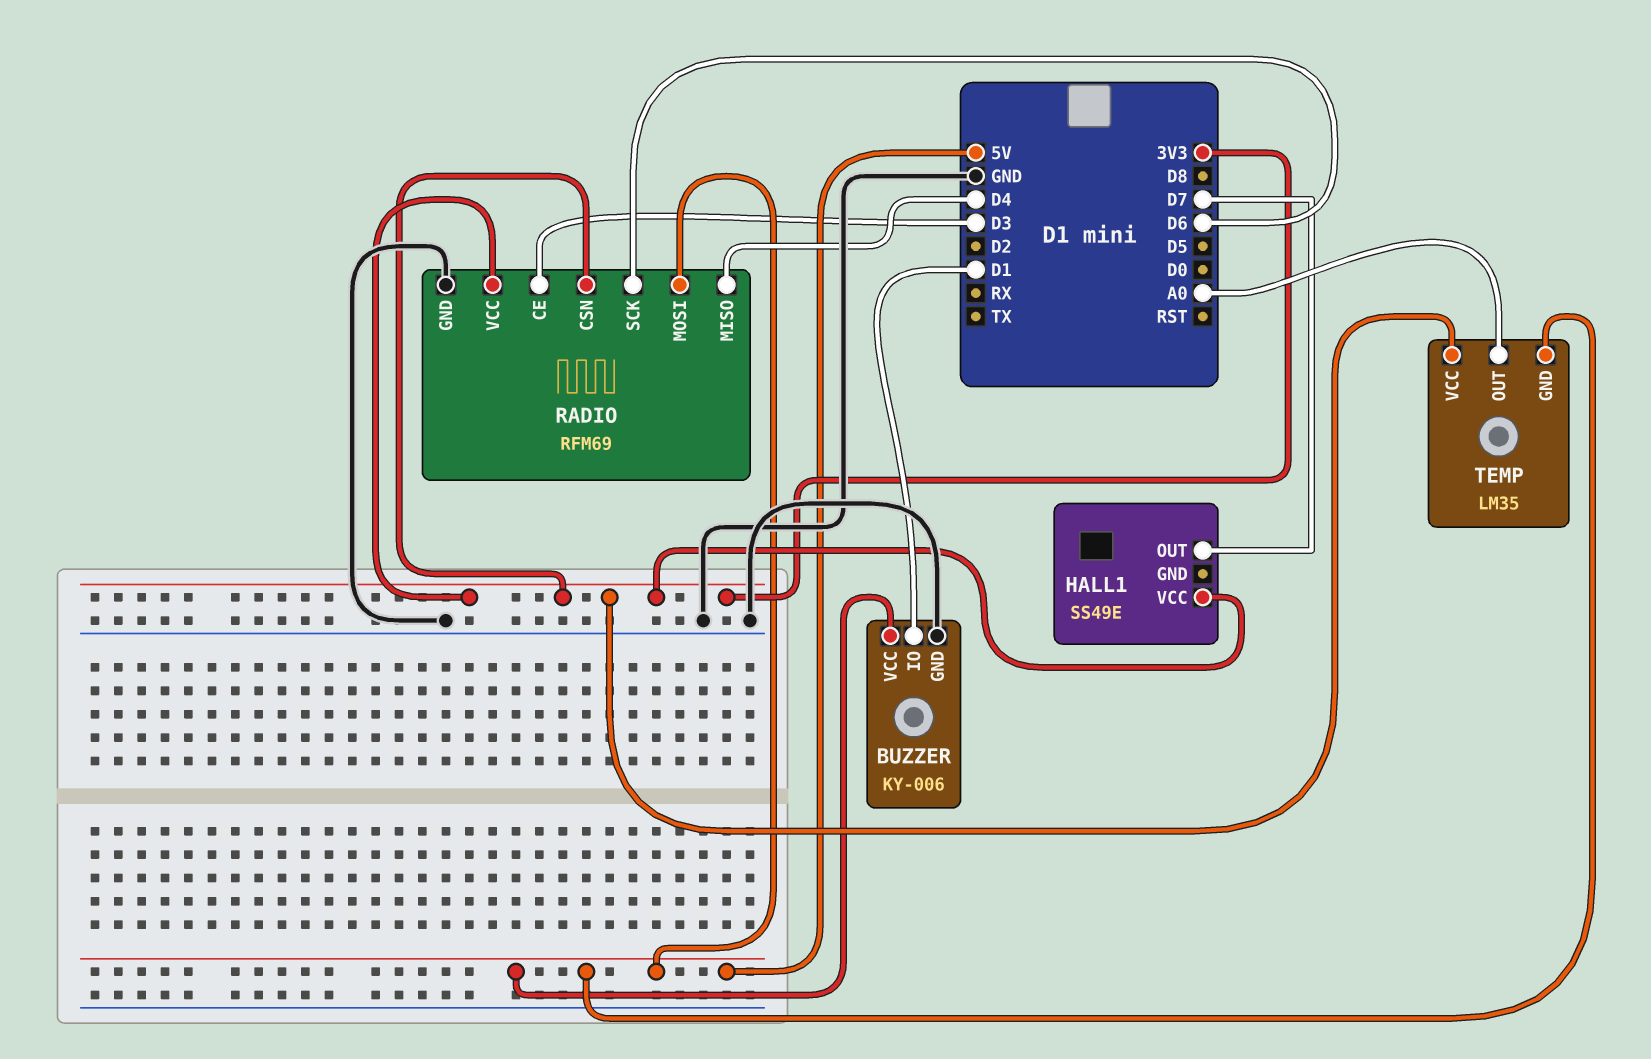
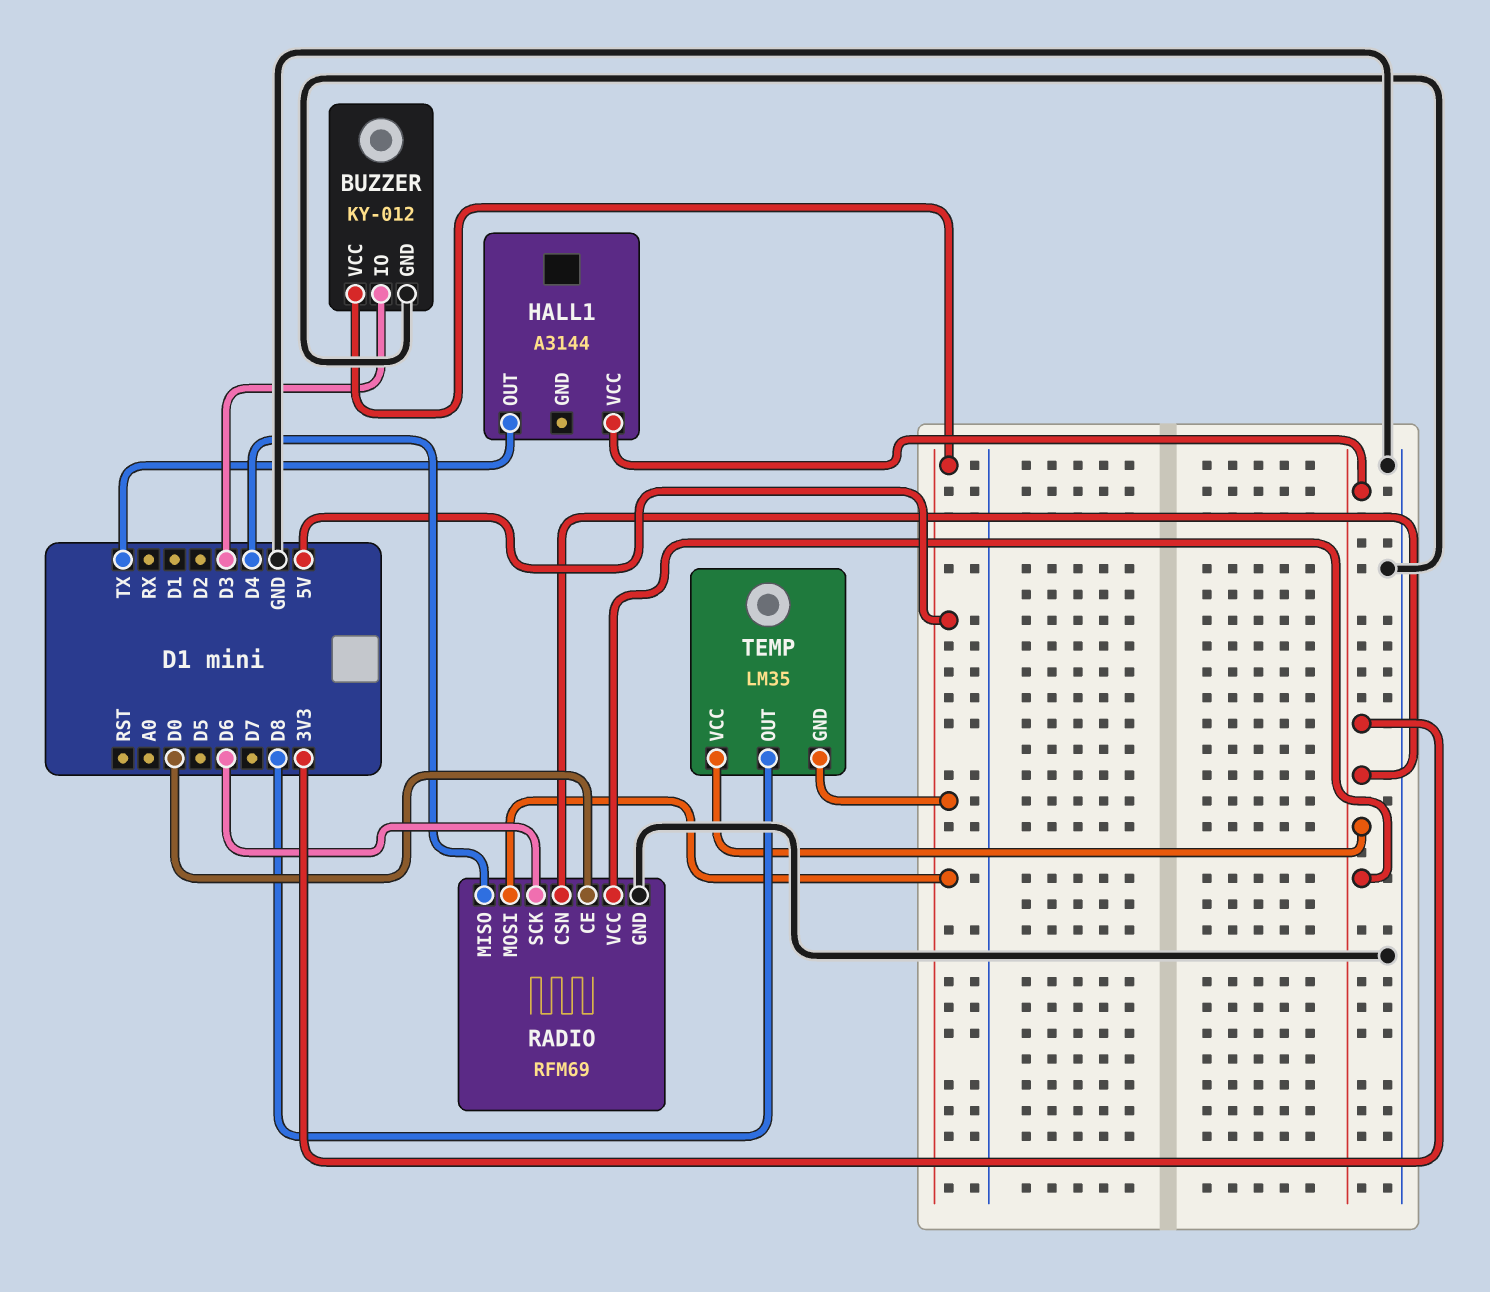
BUZZER: KY-006 -> KY-012
BUZZER pin IO: D1 -> D3
HALL1: SS49E -> A3144
HALL1 pin OUT: D7 -> TX
RADIO pin CE: D3 -> D0
TEMP pin OUT: A0 -> D8

